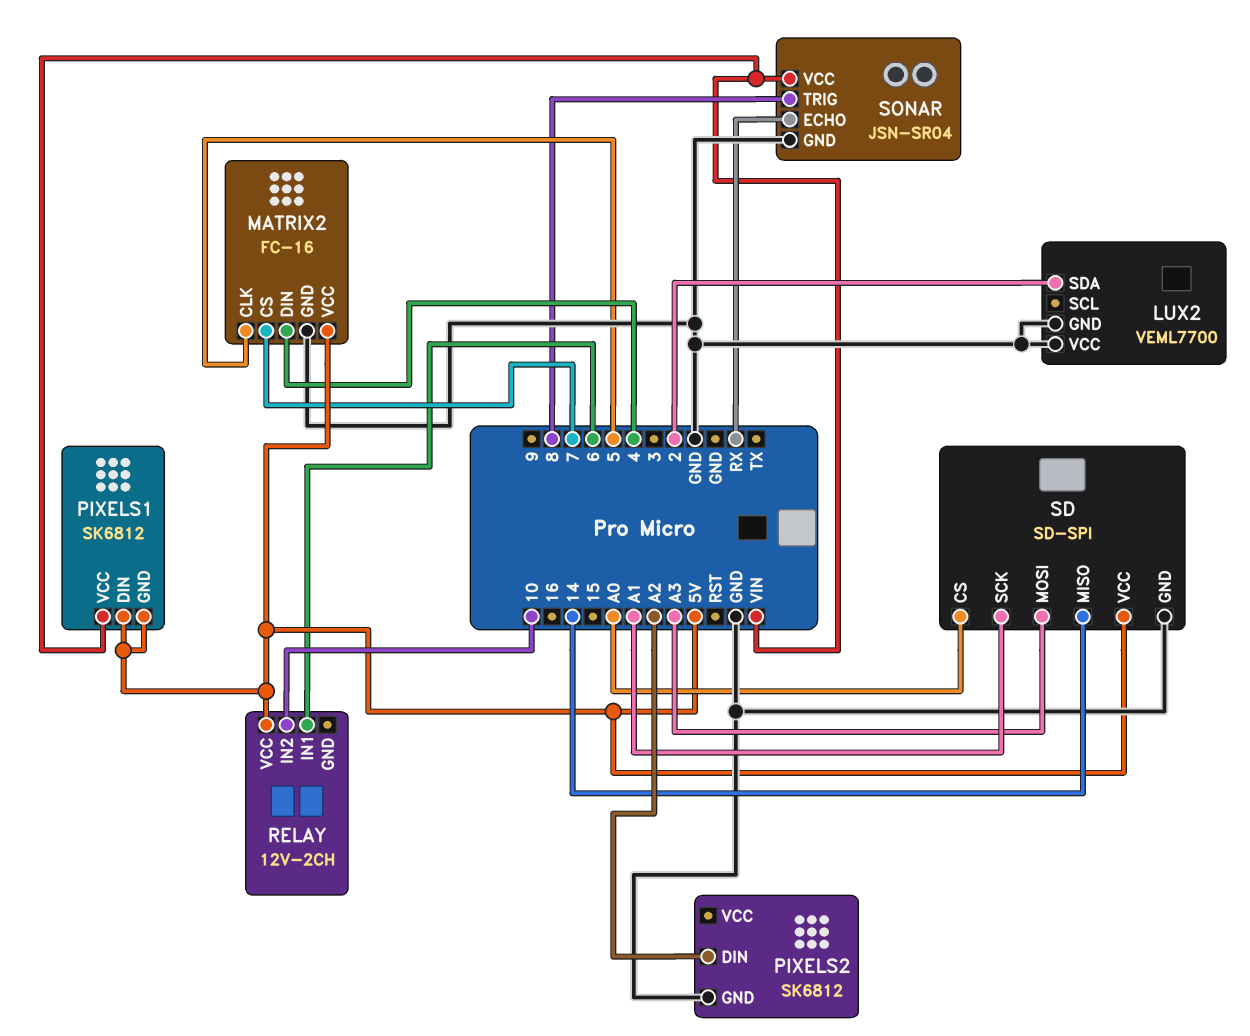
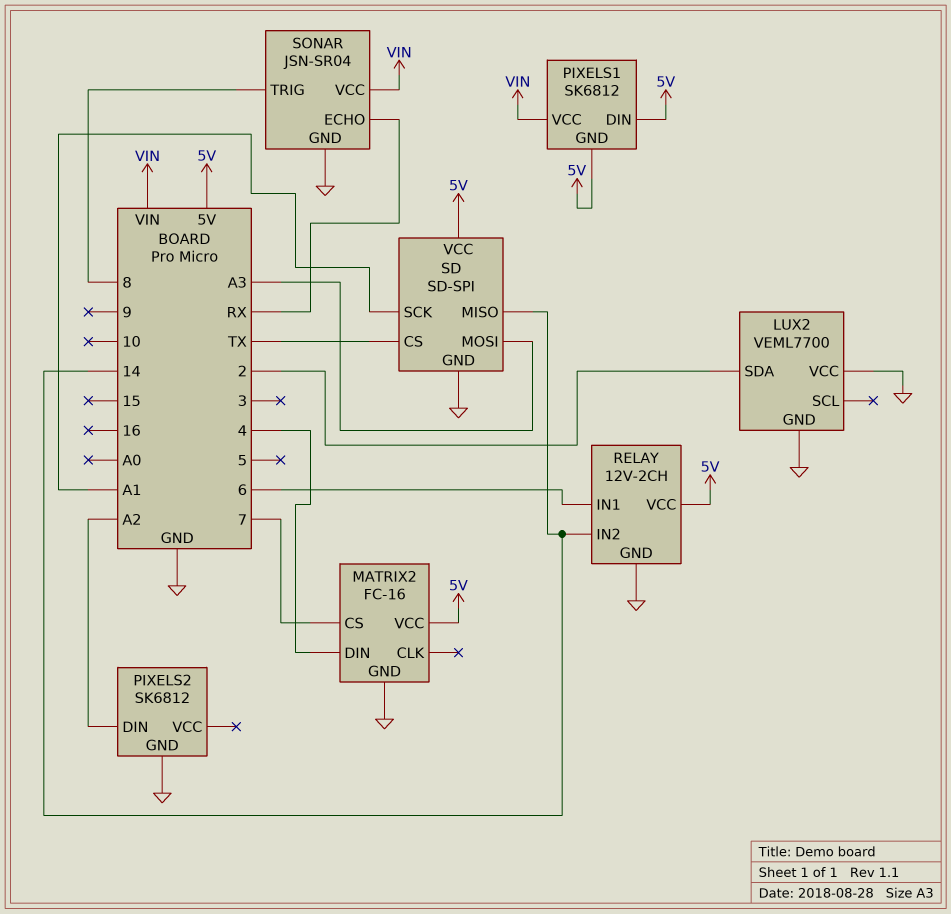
MATRIX2 pin CLK: 5 -> none
RELAY pin GND: none -> GND
RELAY pin IN2: 10 -> 14
SD pin CS: A0 -> TX

